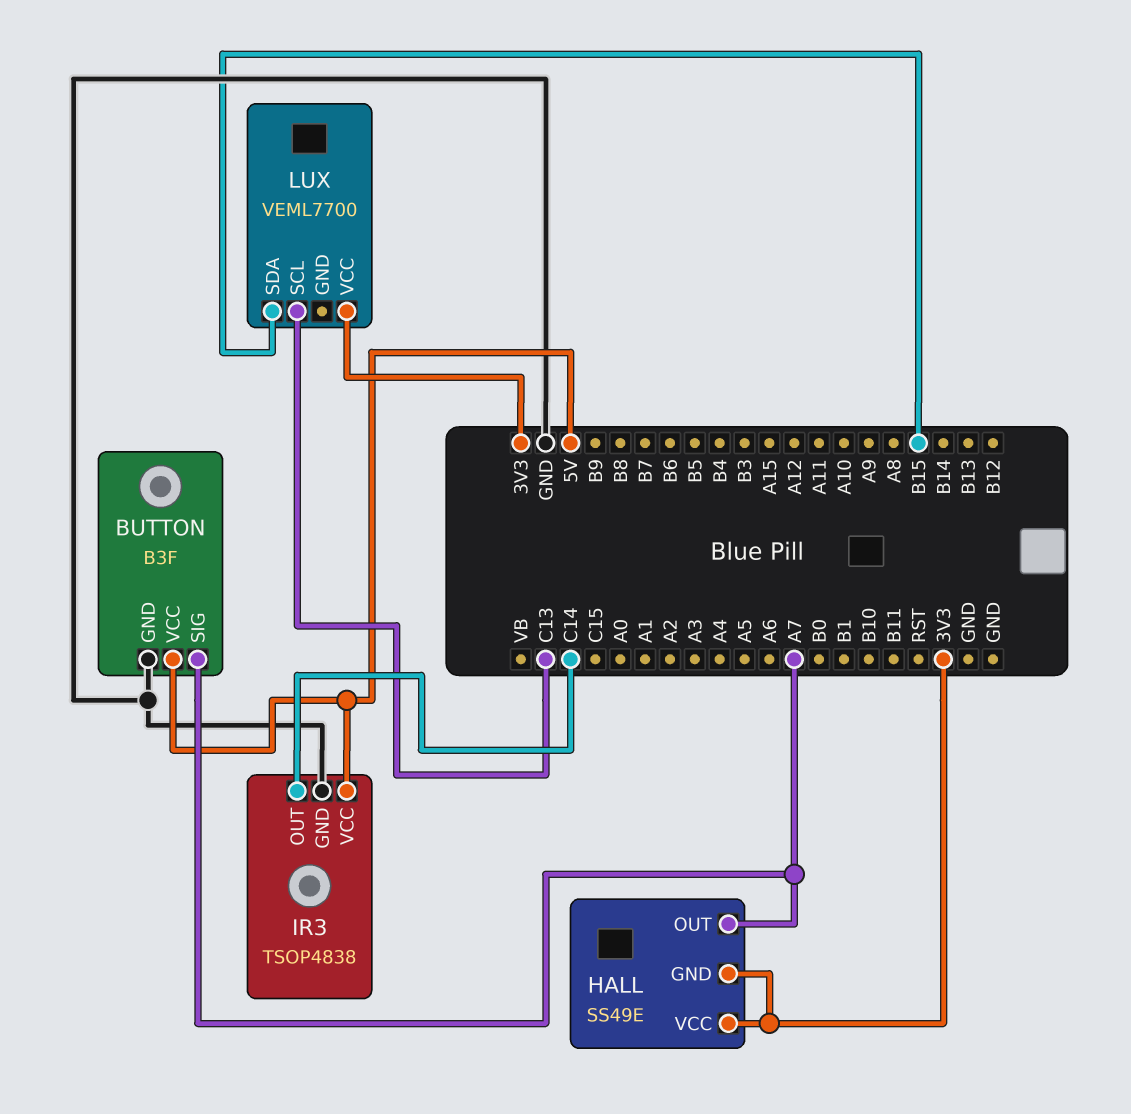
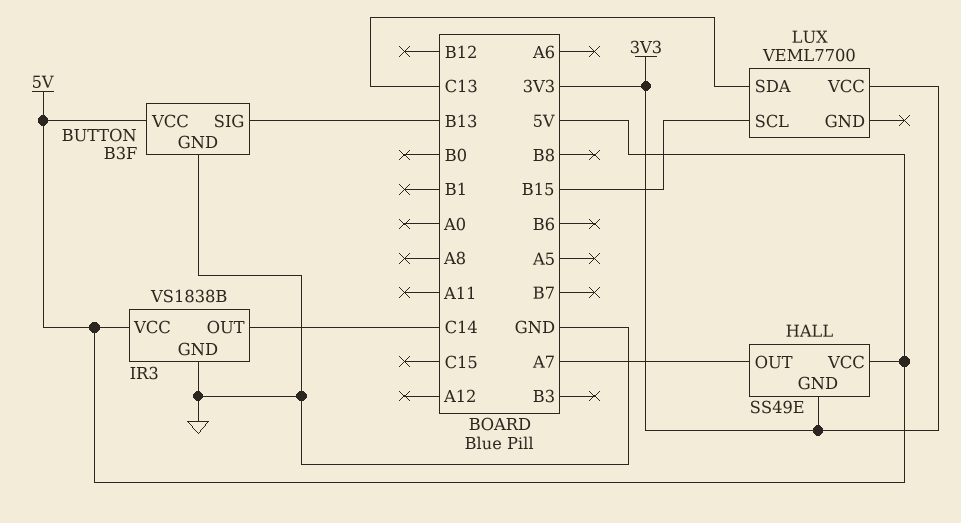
BUTTON pin SIG: A7 -> B13
HALL pin VCC: 3V3 -> 5V
IR3: TSOP4838 -> VS1838B
LUX pin SCL: C13 -> B15
LUX pin SDA: B15 -> C13

